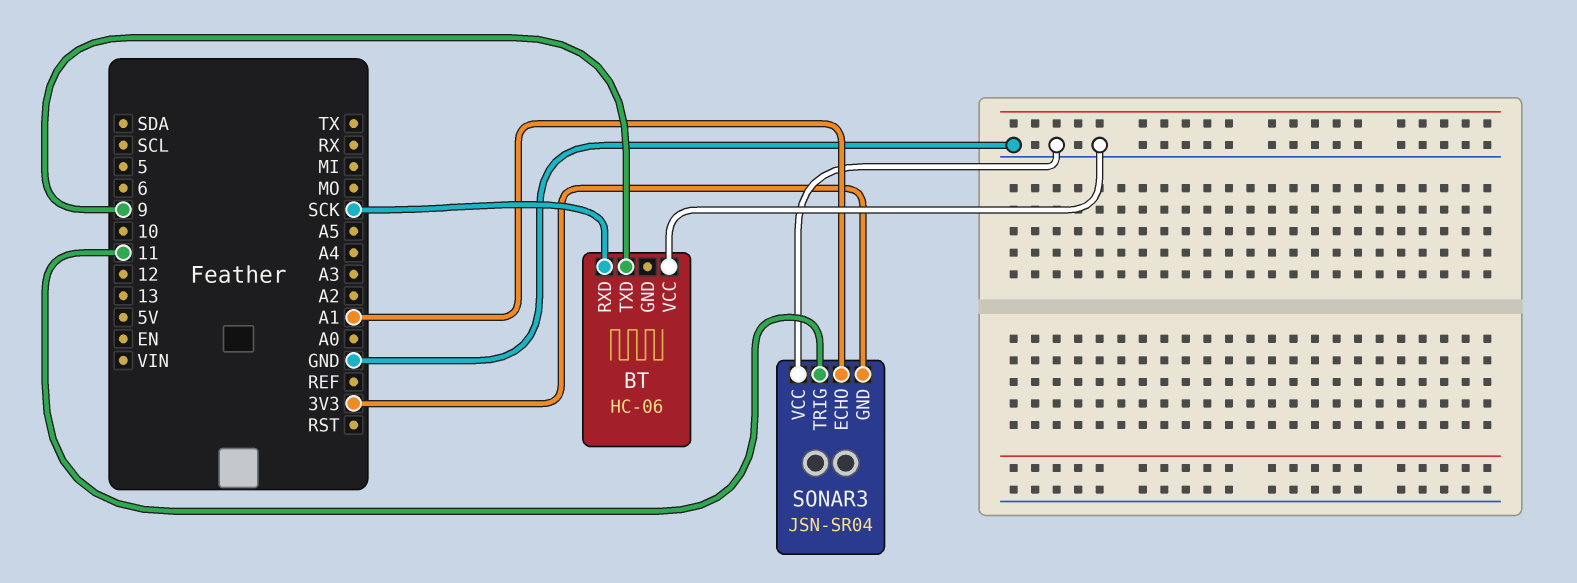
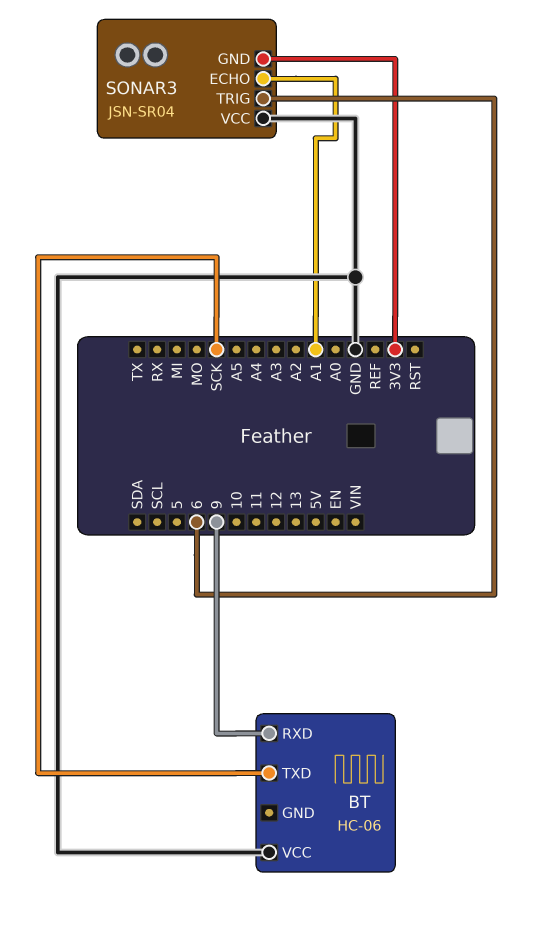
BT pin RXD: SCK -> 9
BT pin TXD: 9 -> SCK
SONAR3 pin TRIG: 11 -> 6

